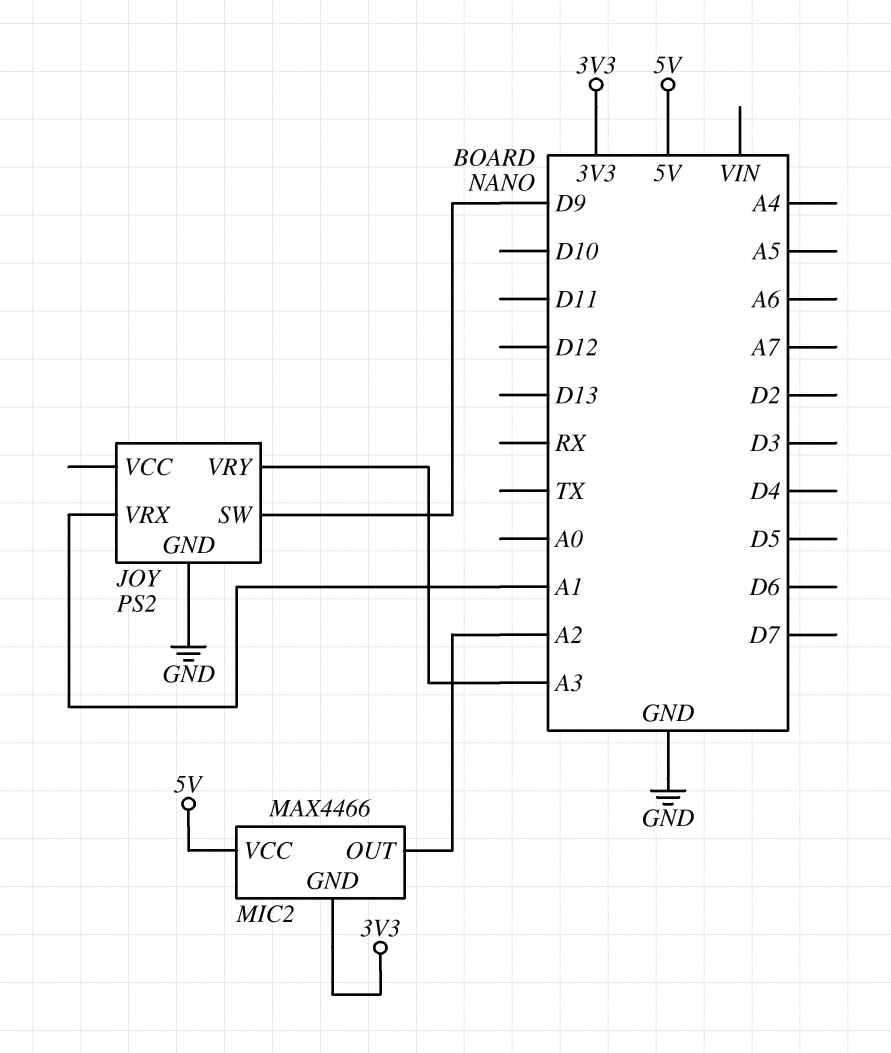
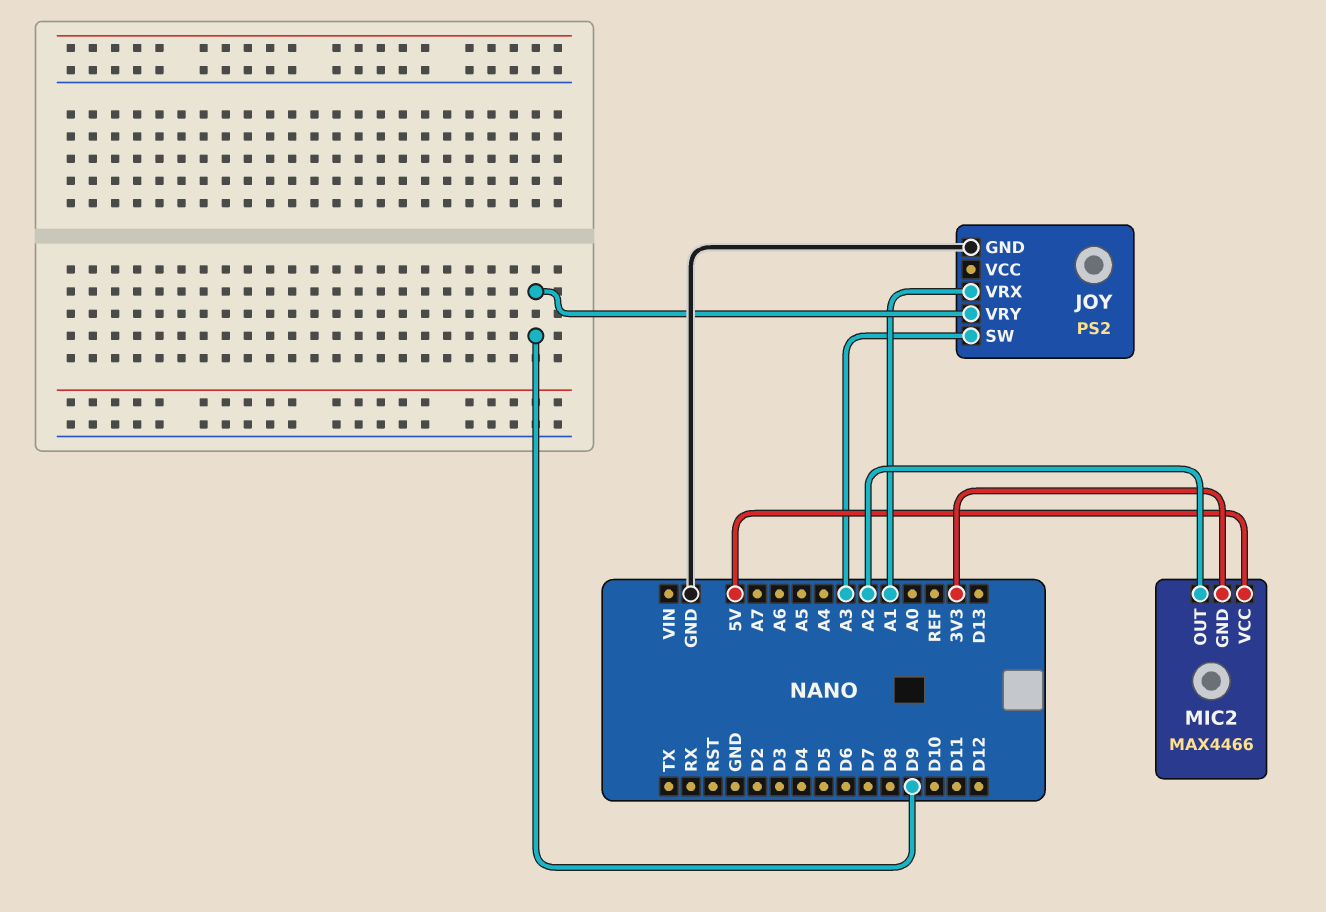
JOY pin SW: D9 -> A3
JOY pin VRY: A3 -> D9

